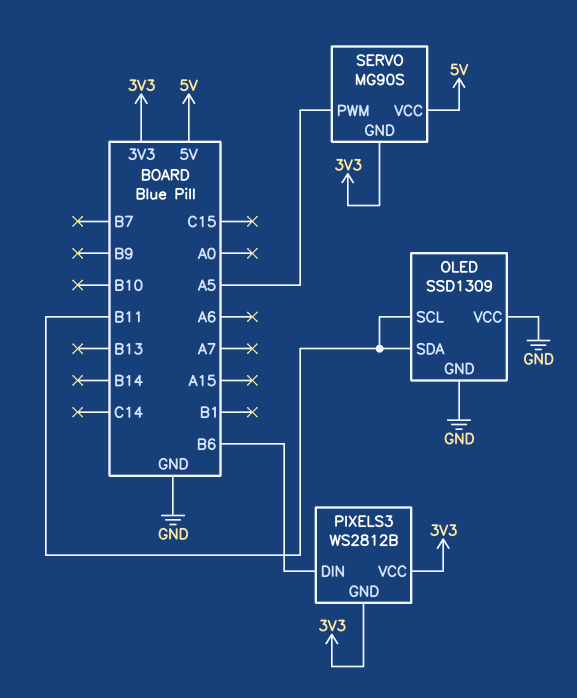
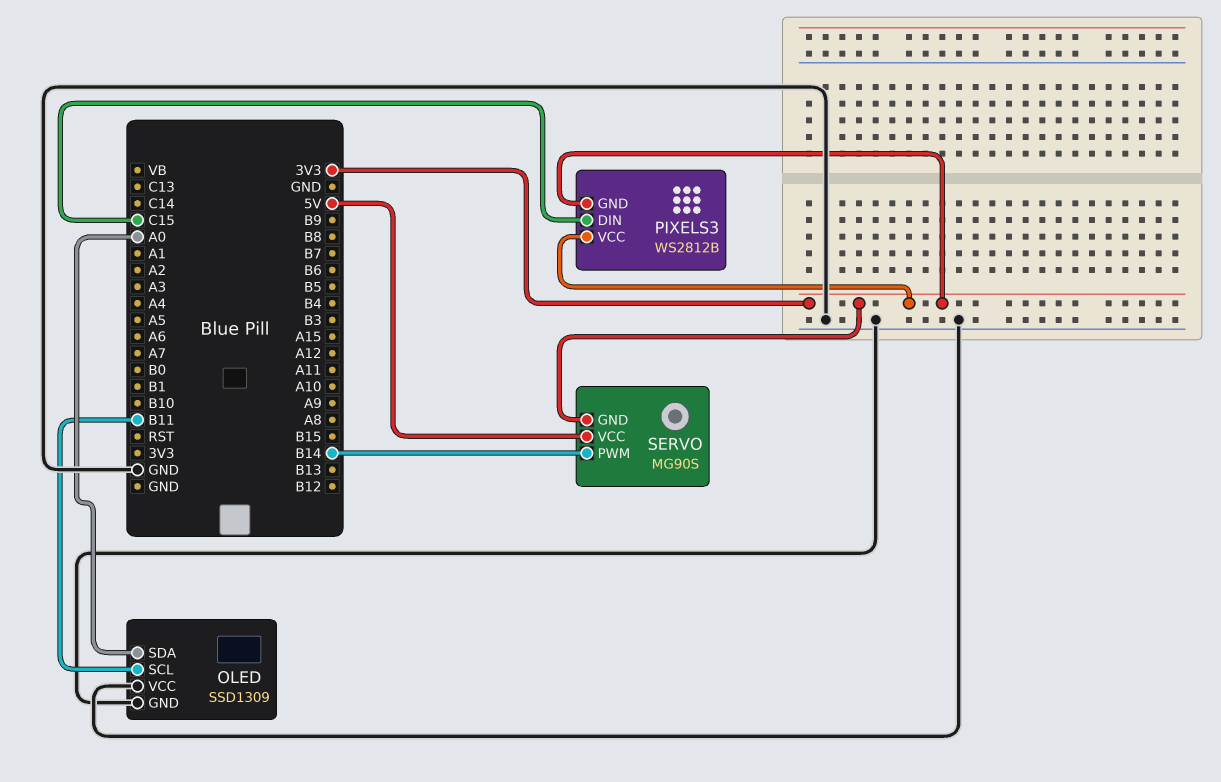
OLED pin SDA: B11 -> A0
PIXELS3 pin DIN: B6 -> C15
SERVO pin PWM: A5 -> B14

